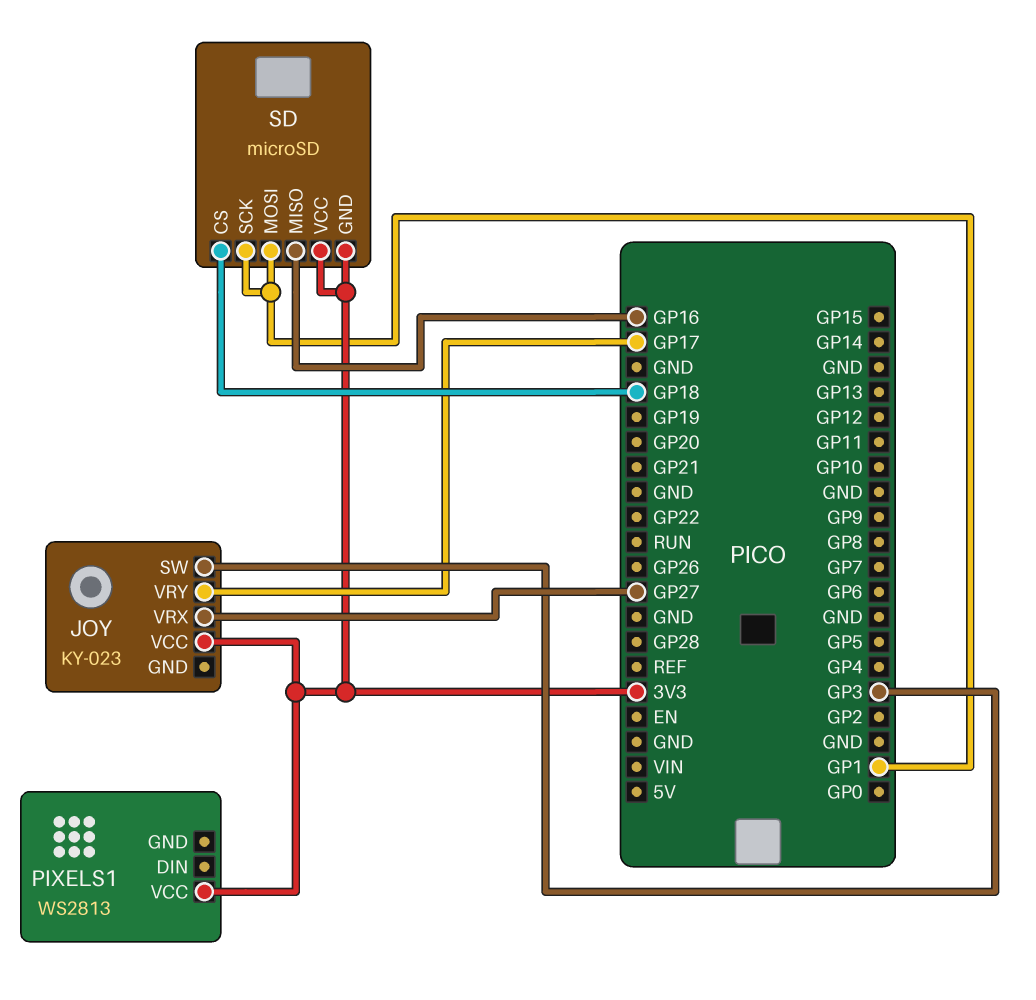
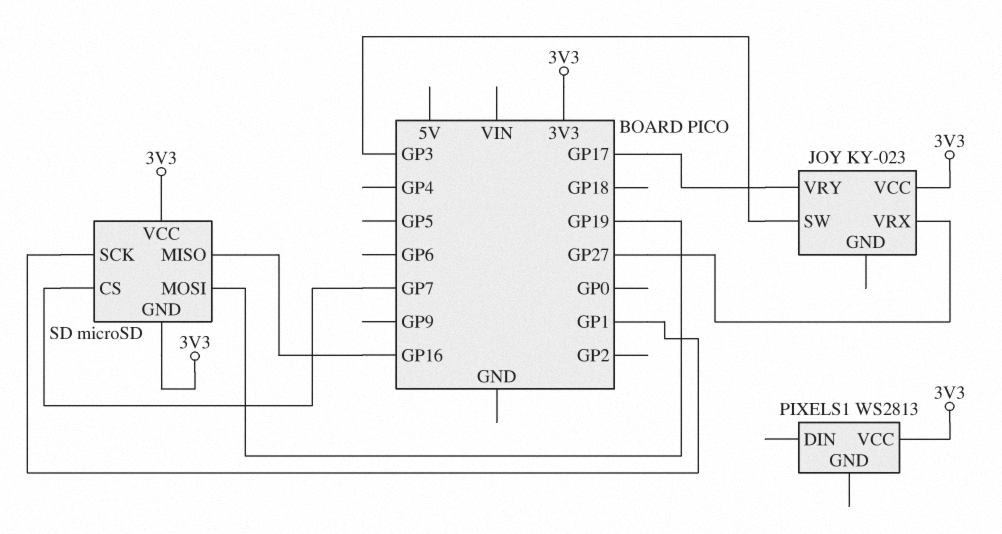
SD pin CS: GP18 -> GP7
SD pin MOSI: GP1 -> GP19

